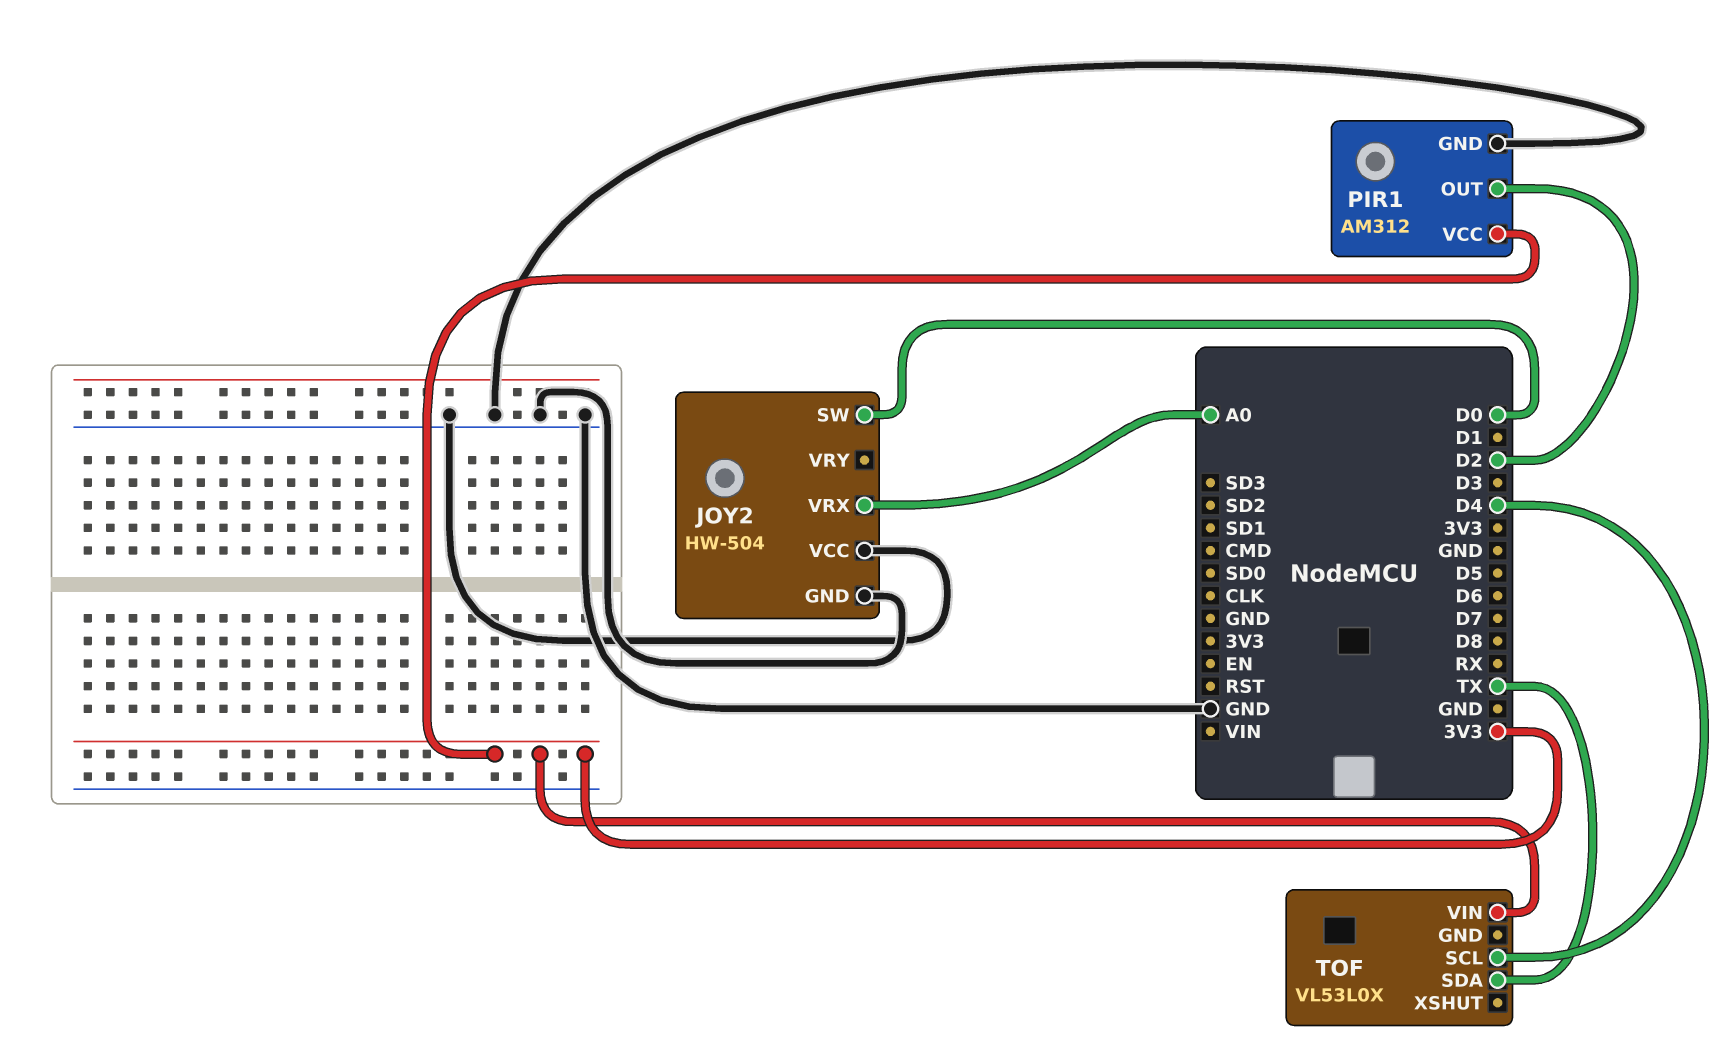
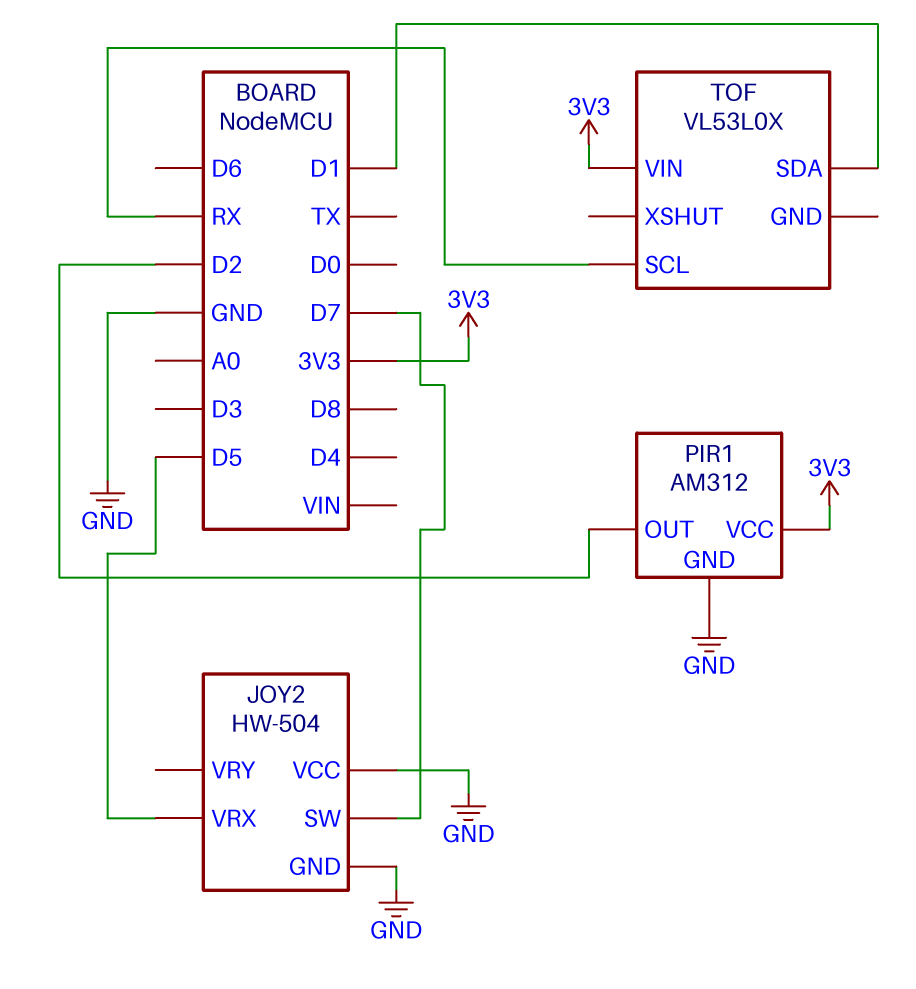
JOY2 pin SW: D0 -> D7
JOY2 pin VRX: A0 -> D5
TOF pin SCL: D4 -> RX
TOF pin SDA: TX -> D1

